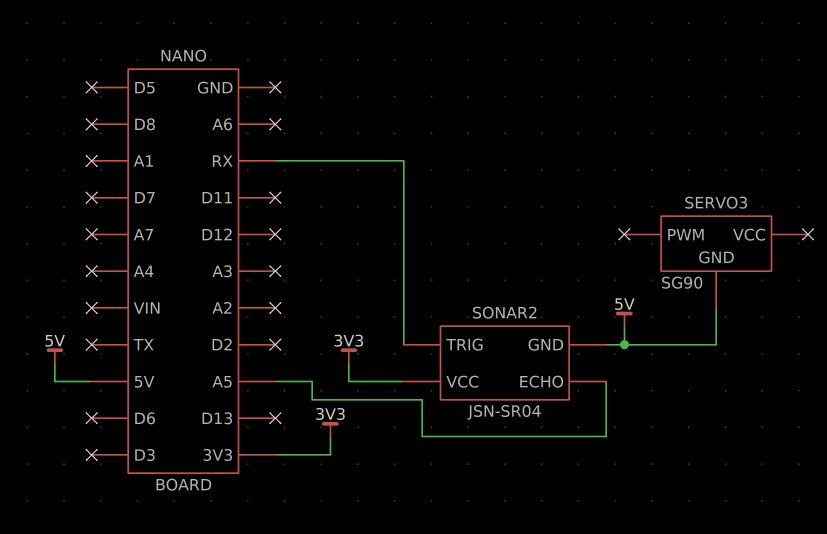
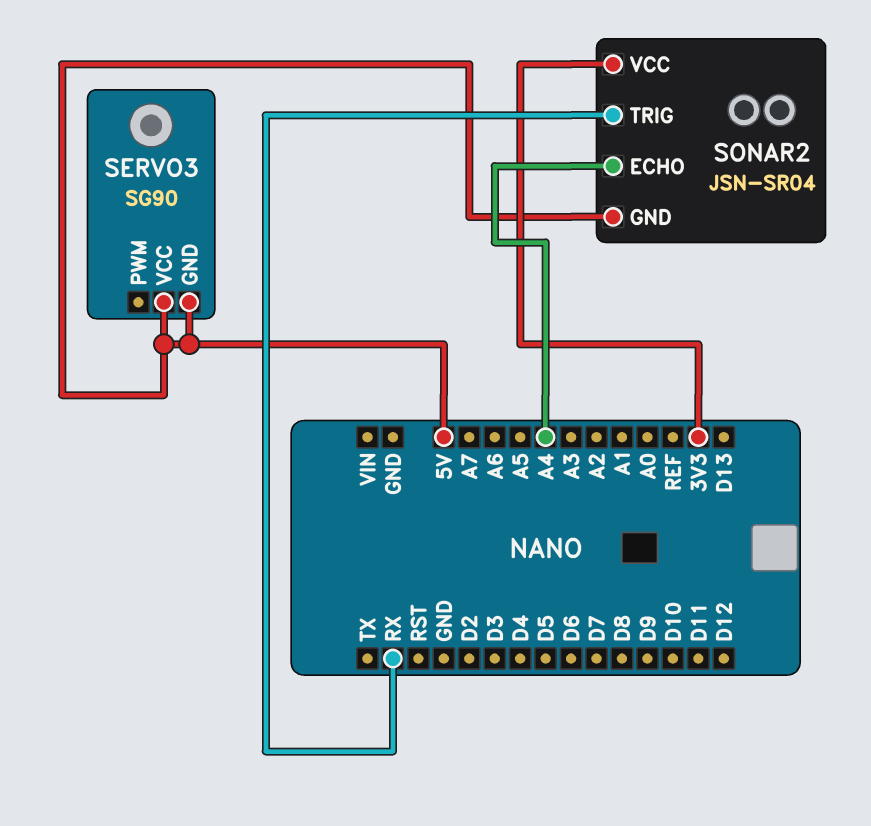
SERVO3 pin VCC: none -> 5V
SONAR2 pin ECHO: A5 -> A4

